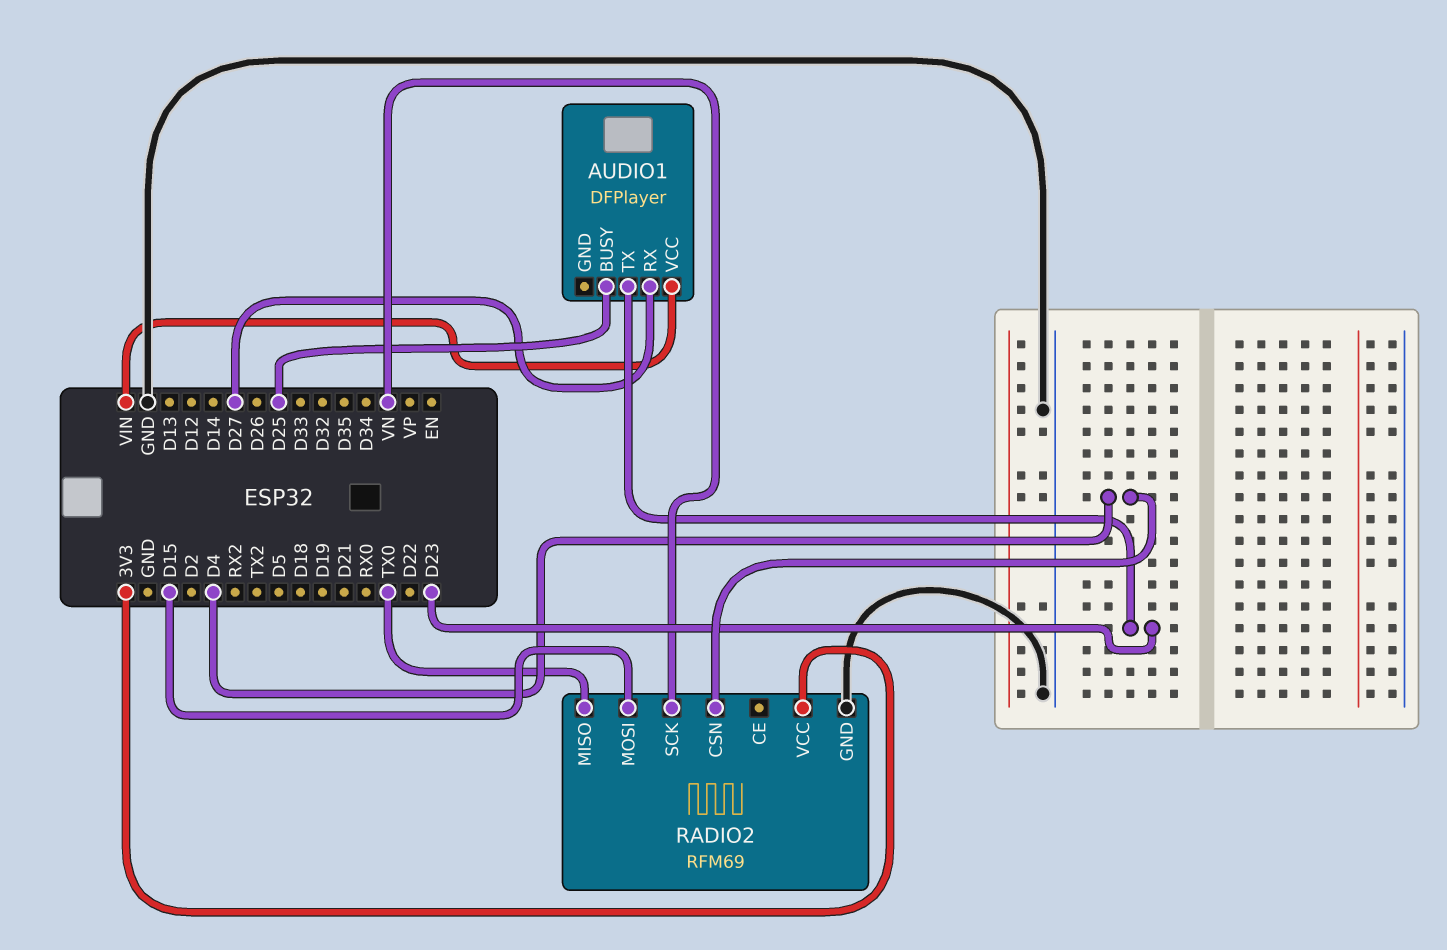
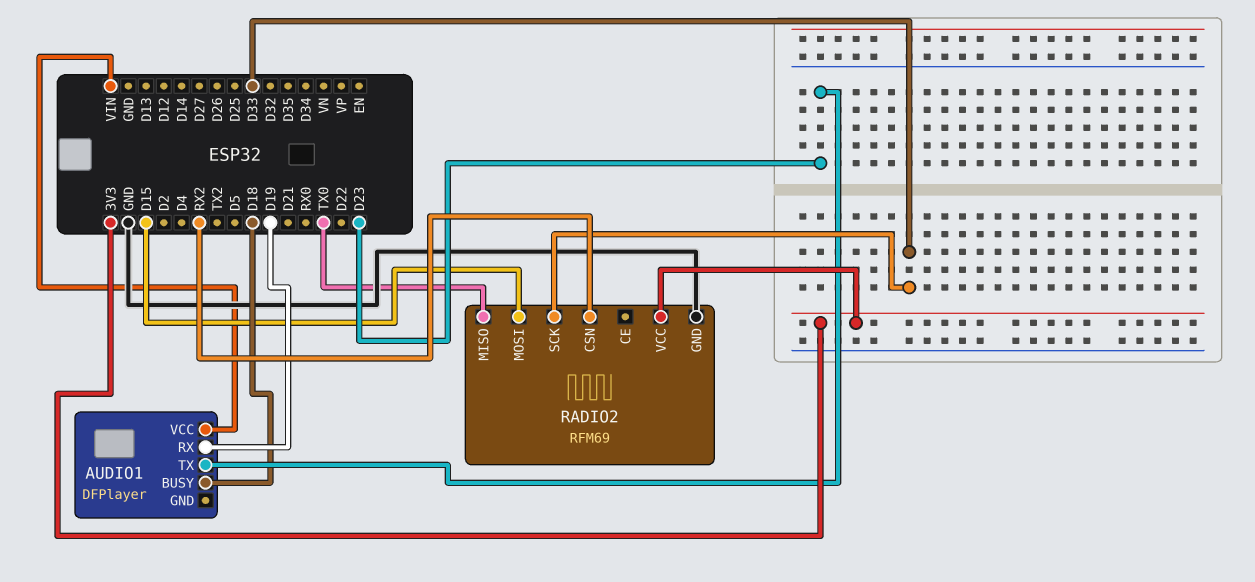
AUDIO1 pin BUSY: D25 -> D18
AUDIO1 pin RX: D27 -> D19
RADIO2 pin CSN: D4 -> RX2
RADIO2 pin SCK: VN -> D33

